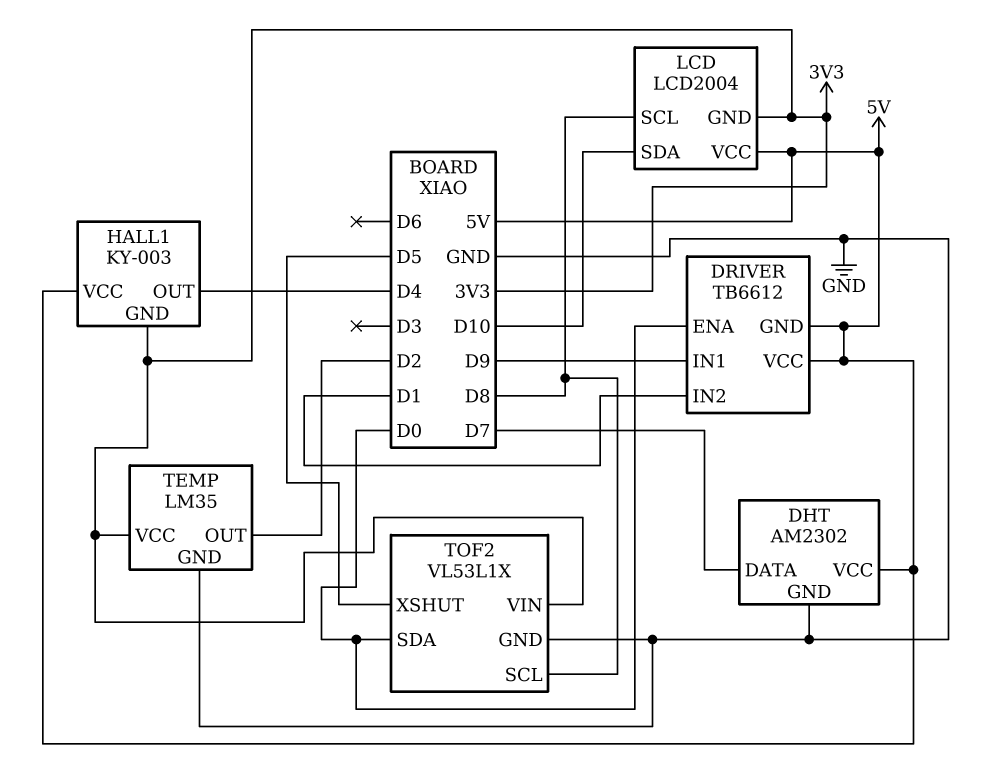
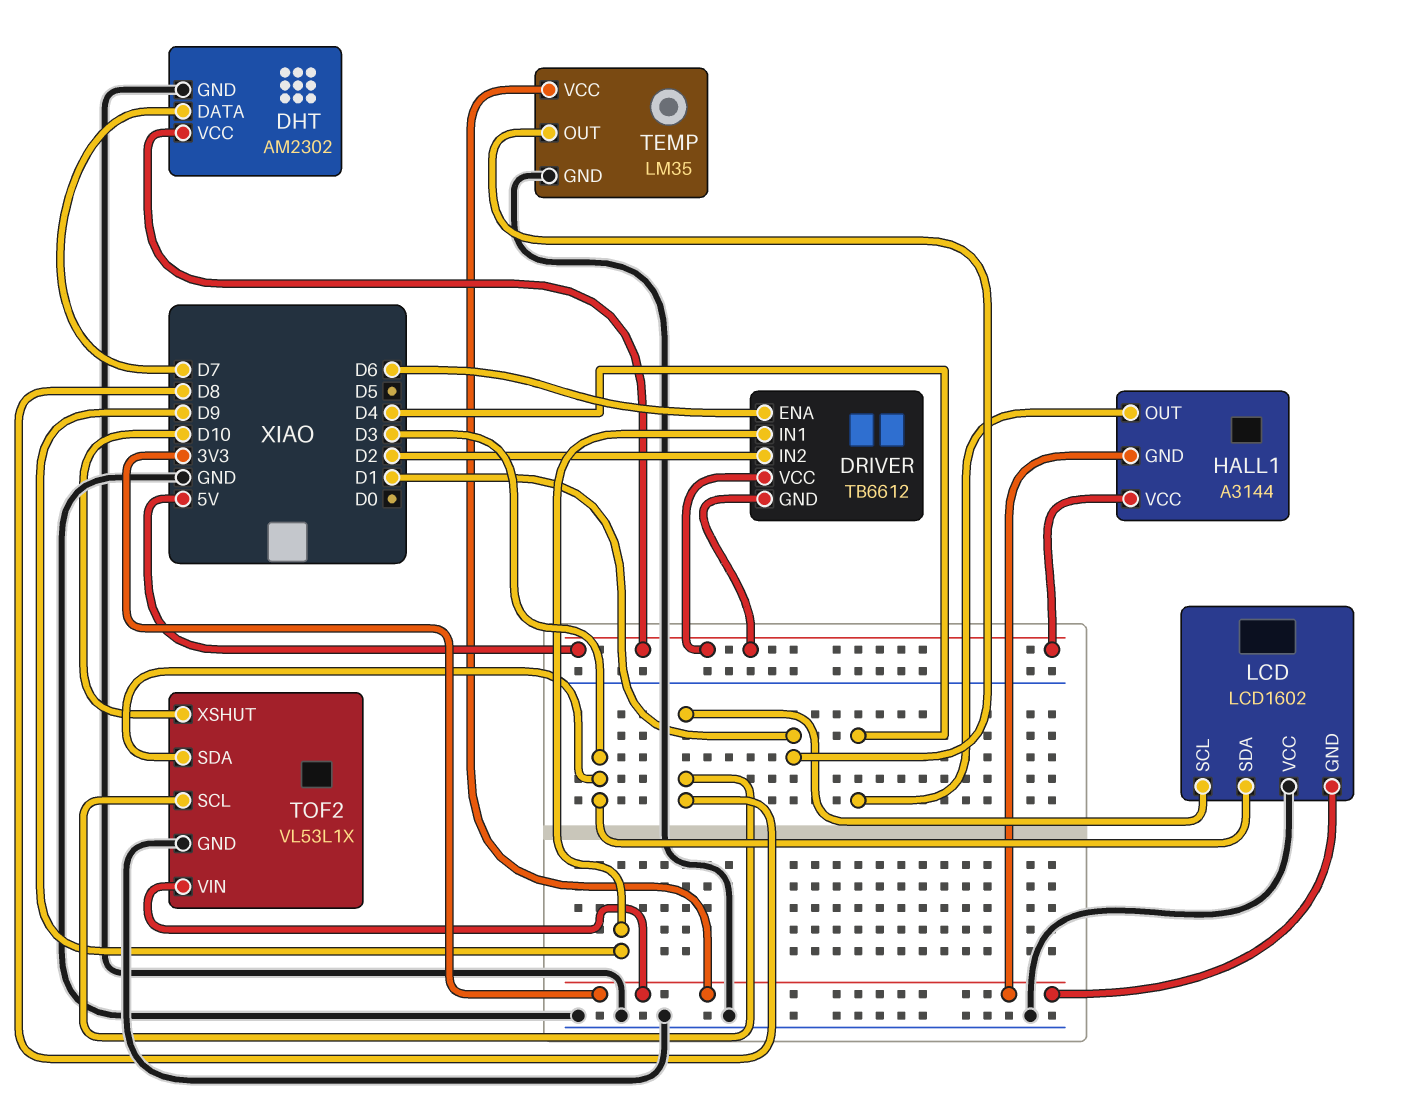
DRIVER pin ENA: D0 -> D6
DRIVER pin IN2: D1 -> D2
HALL1: KY-003 -> A3144
LCD: LCD2004 -> LCD1602
LCD pin SDA: D10 -> D3
LCD pin VCC: 5V -> GND
TEMP pin OUT: D2 -> D1
TOF2 pin SDA: D0 -> D3
TOF2 pin XSHUT: D5 -> D10

